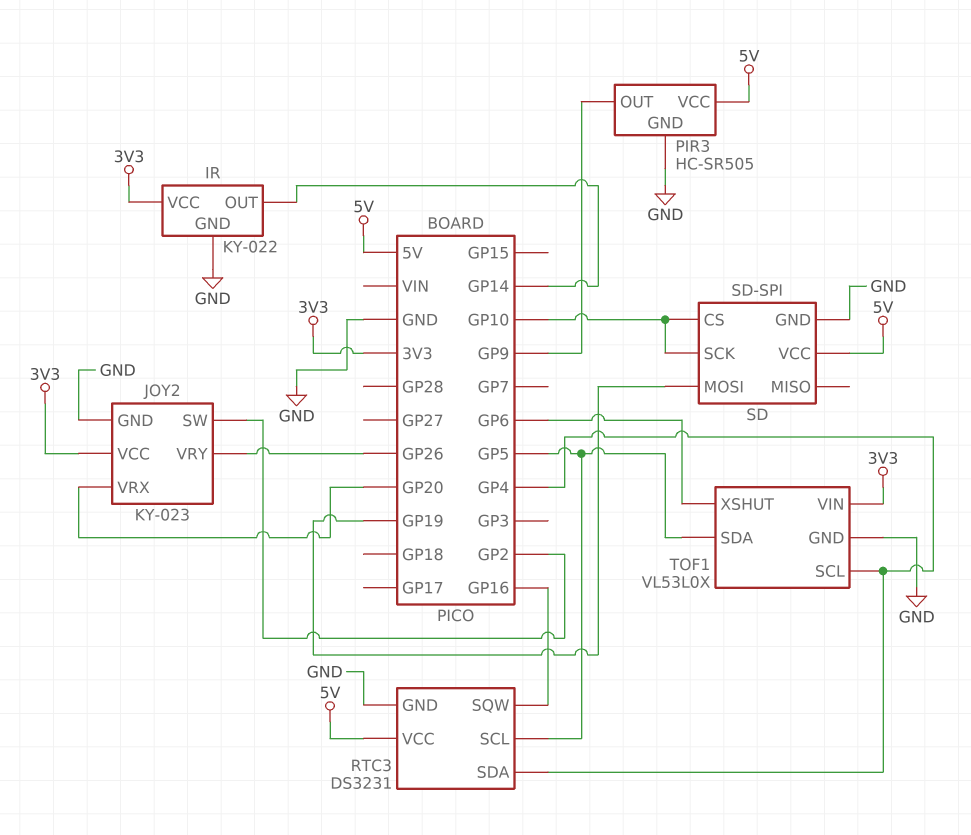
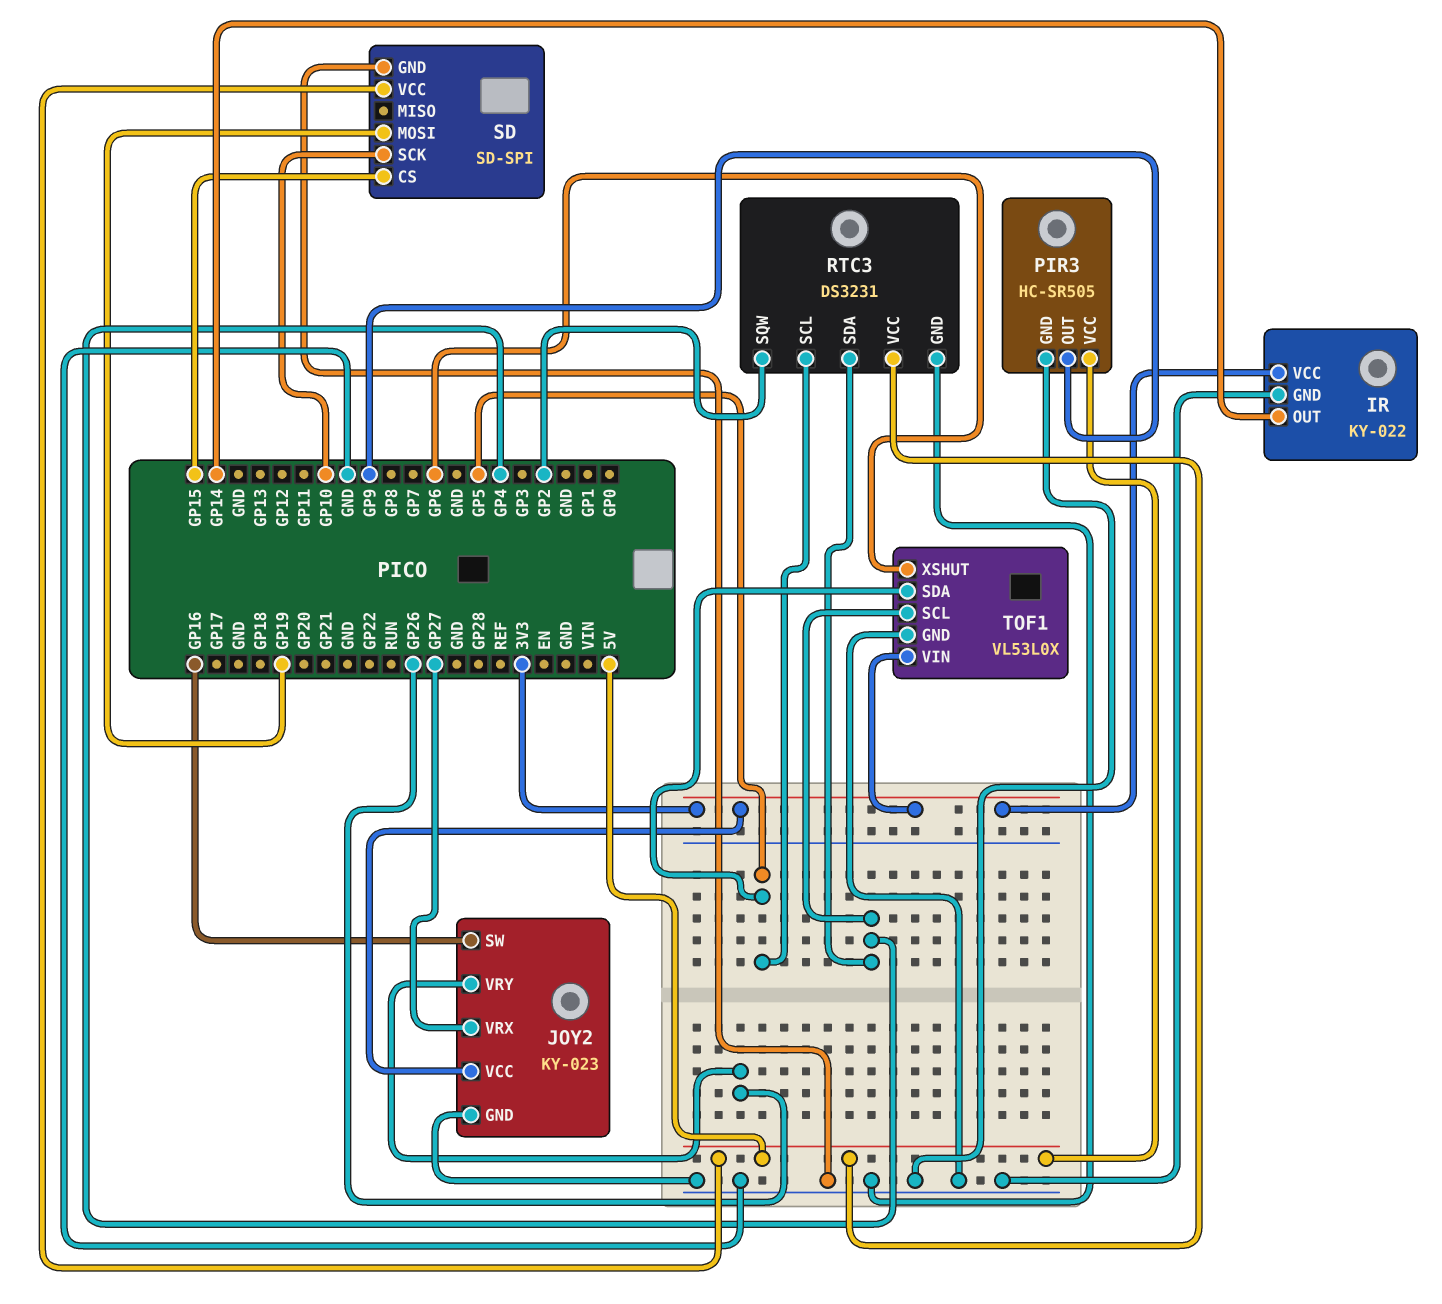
JOY2 pin SW: GP2 -> GP16
JOY2 pin VRX: GP20 -> GP27
RTC3 pin SQW: GP16 -> GP2
SD pin CS: GP10 -> GP15

